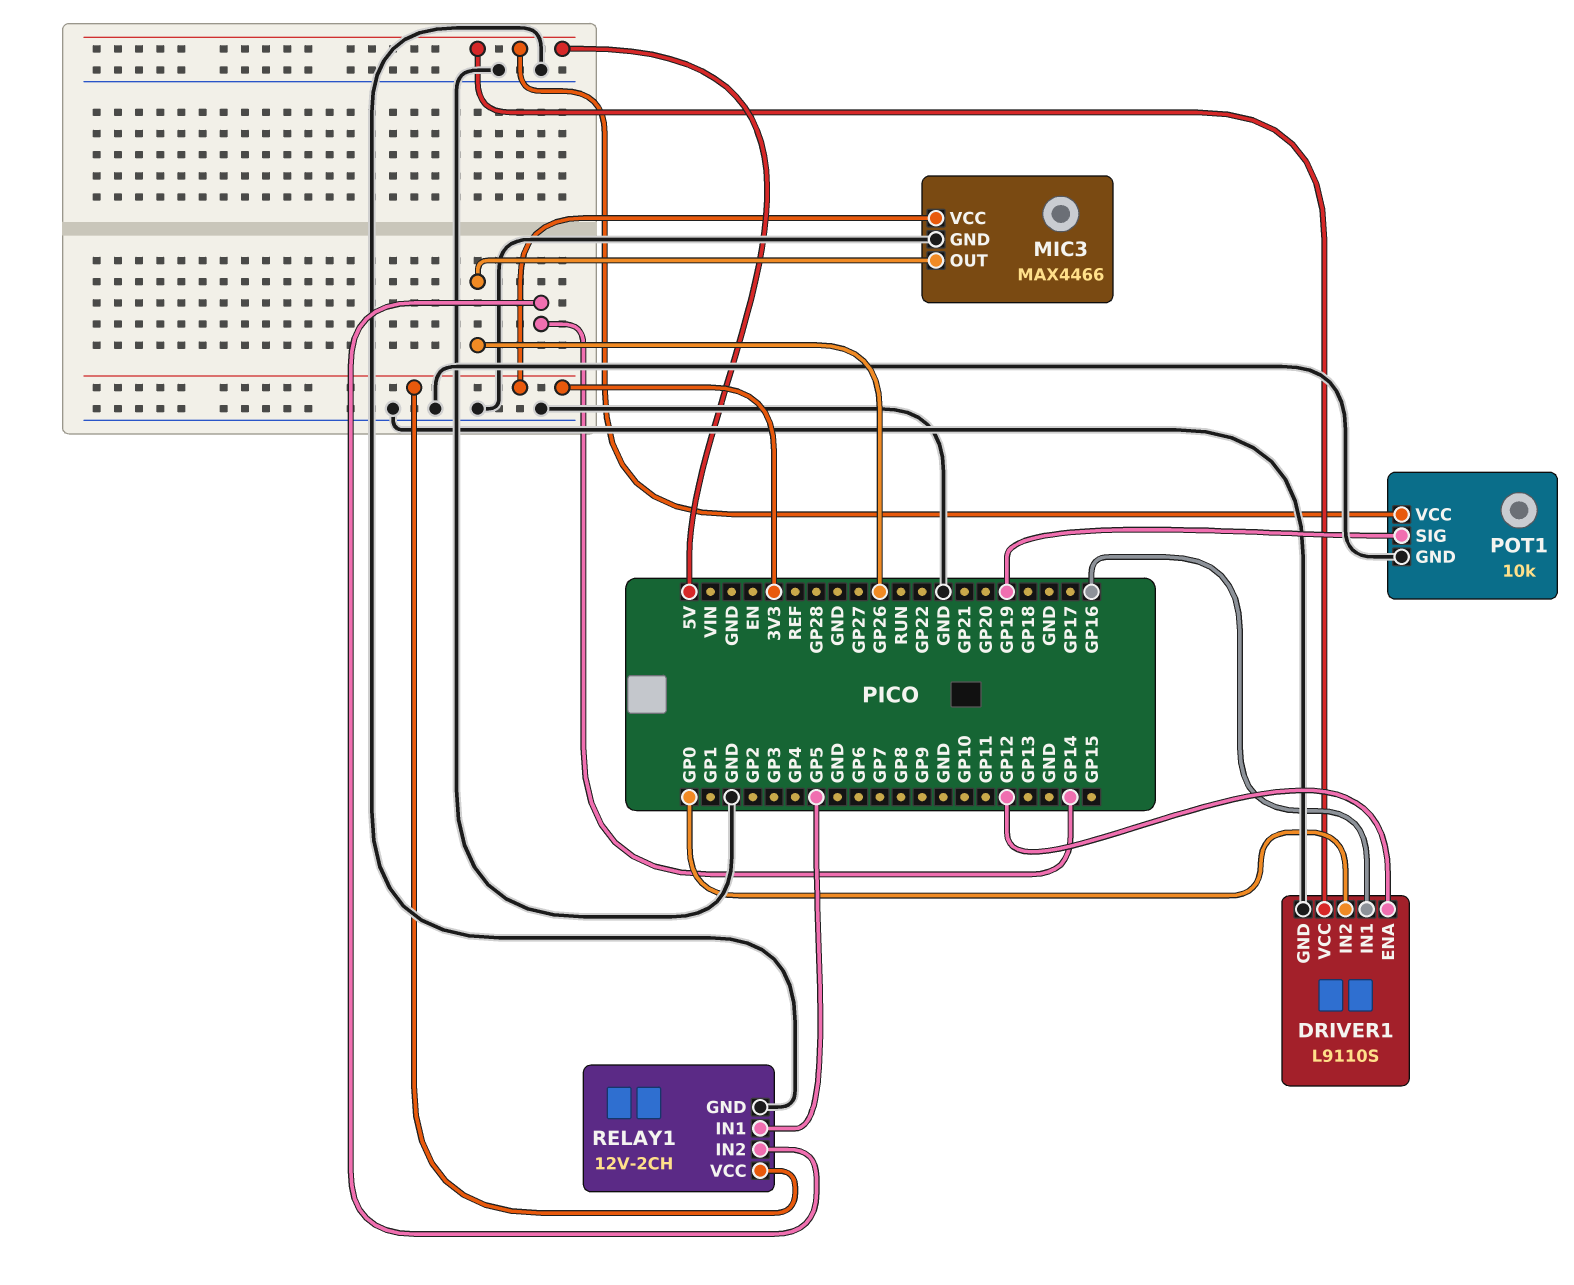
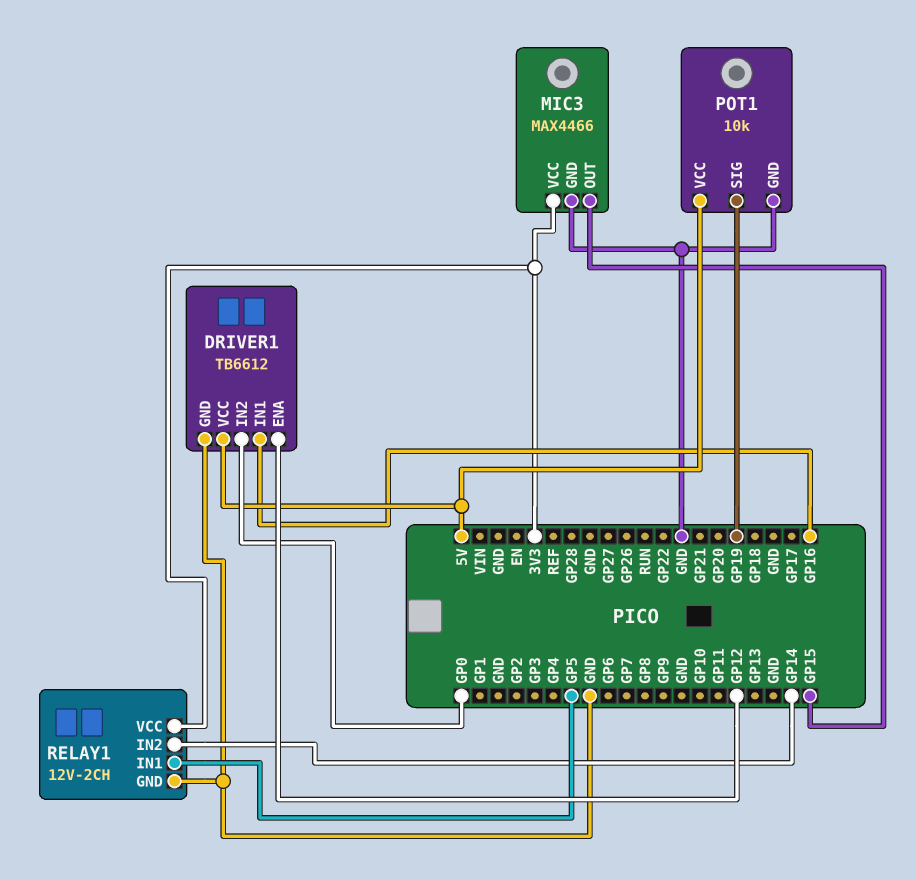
DRIVER1: L9110S -> TB6612
MIC3 pin OUT: GP26 -> GP15

